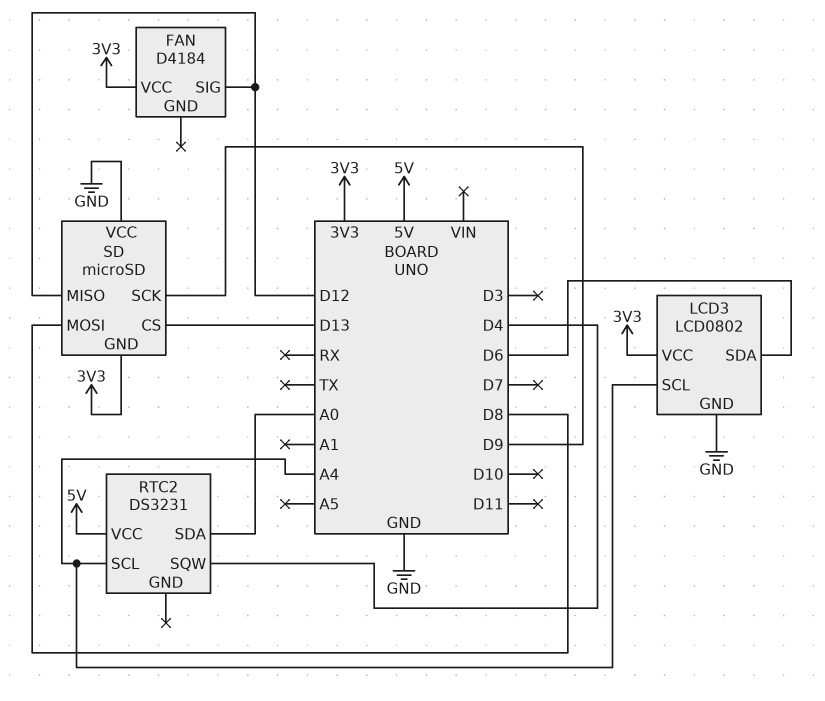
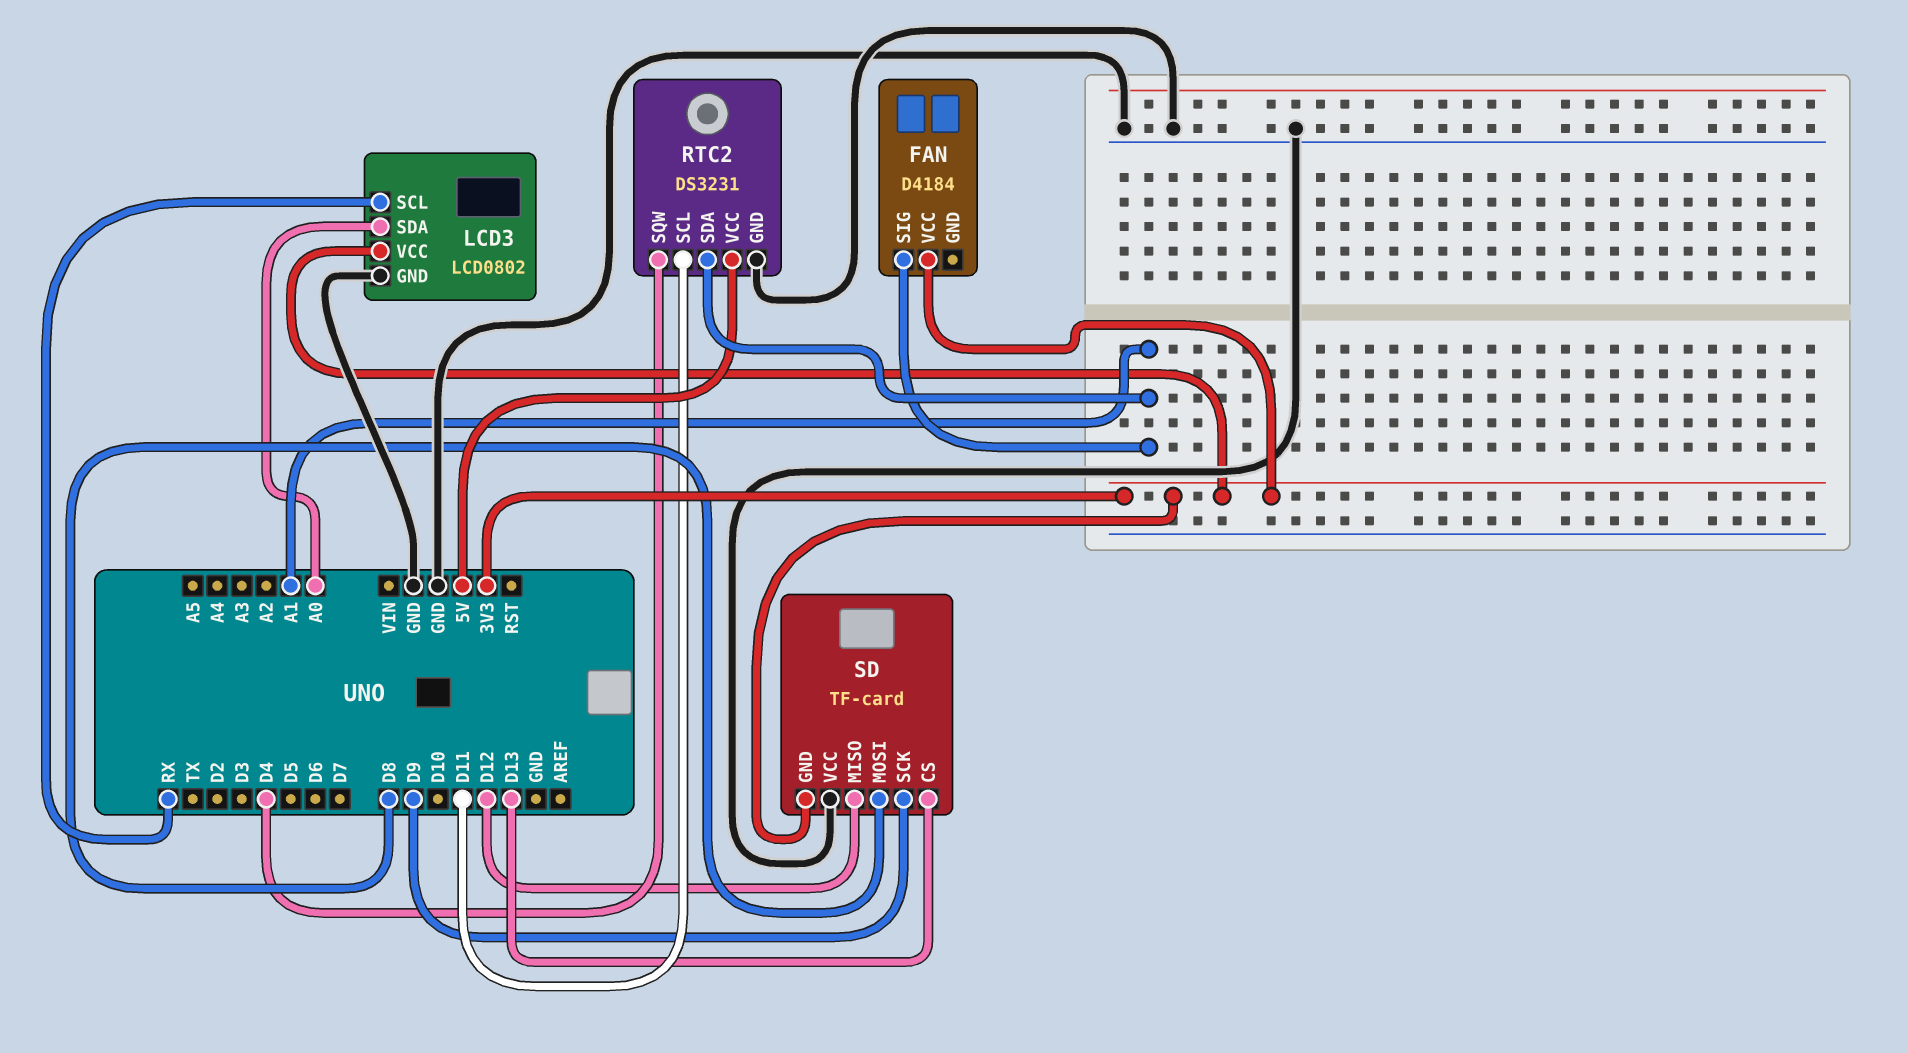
FAN pin SIG: D12 -> A1
LCD3 pin SCL: A4 -> RX
LCD3 pin SDA: D6 -> A0
RTC2 pin GND: none -> GND
RTC2 pin SCL: A4 -> D11
RTC2 pin SDA: A0 -> A1
SD: microSD -> TF-card

